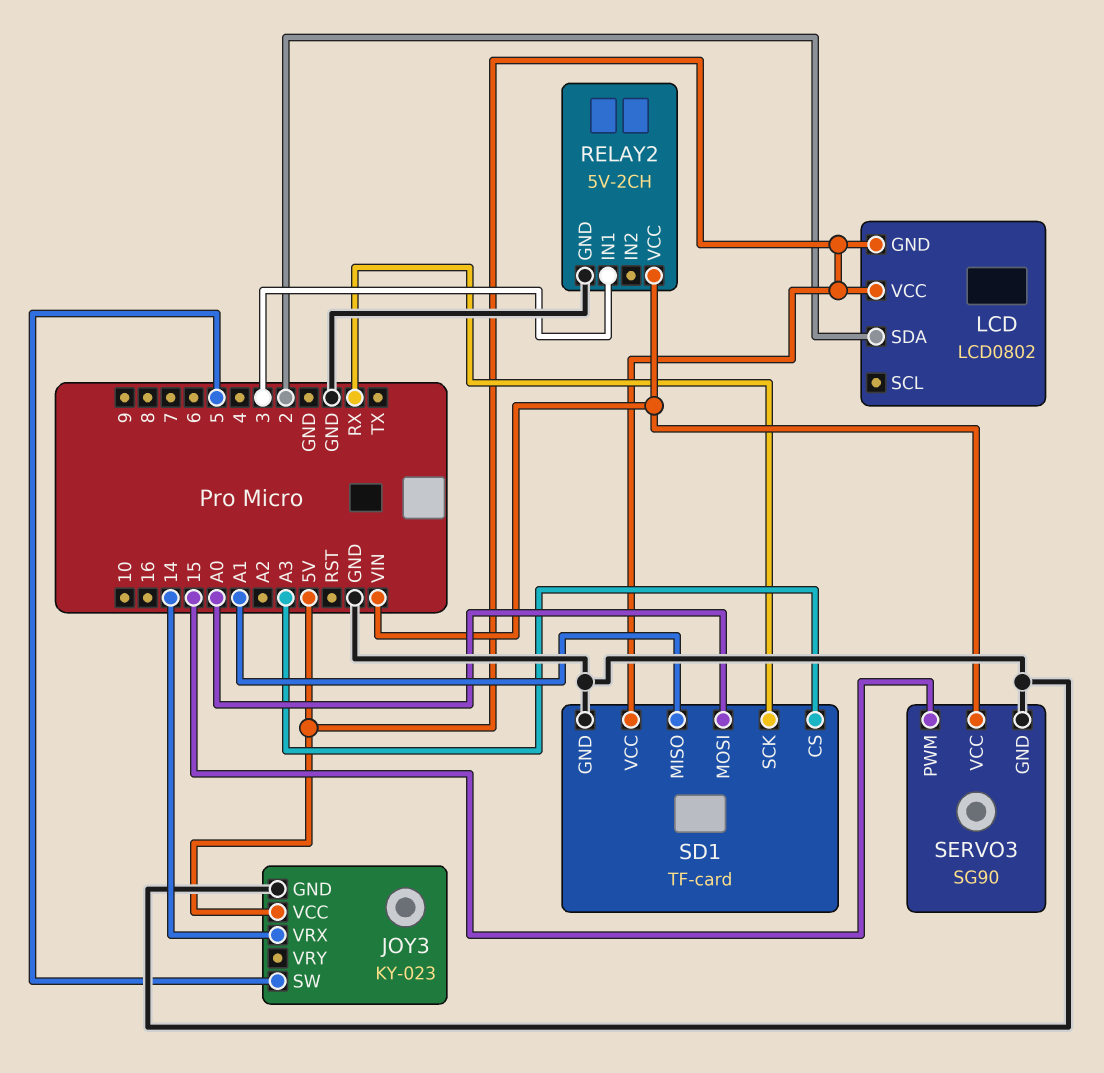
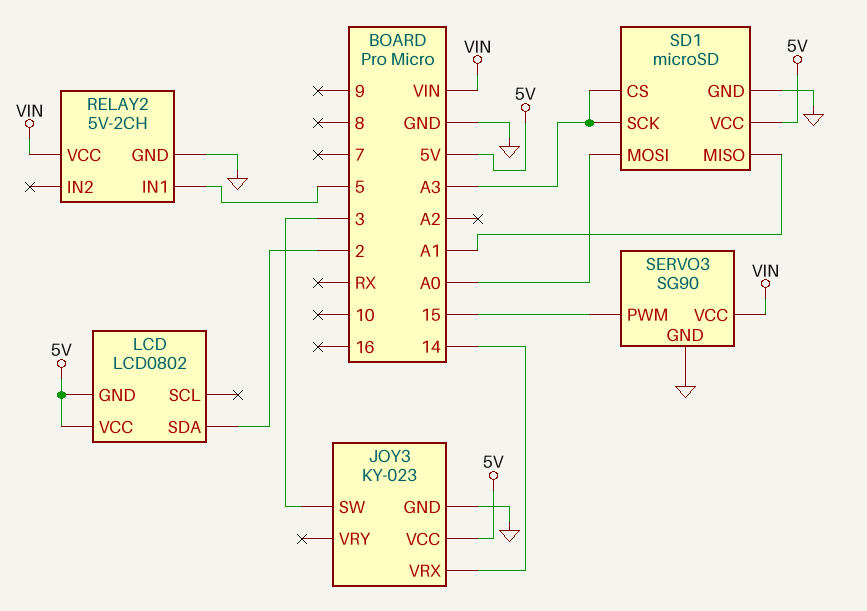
JOY3 pin SW: 5 -> 3
RELAY2 pin IN1: 3 -> 5
SD1: TF-card -> microSD
SD1 pin SCK: RX -> A3

